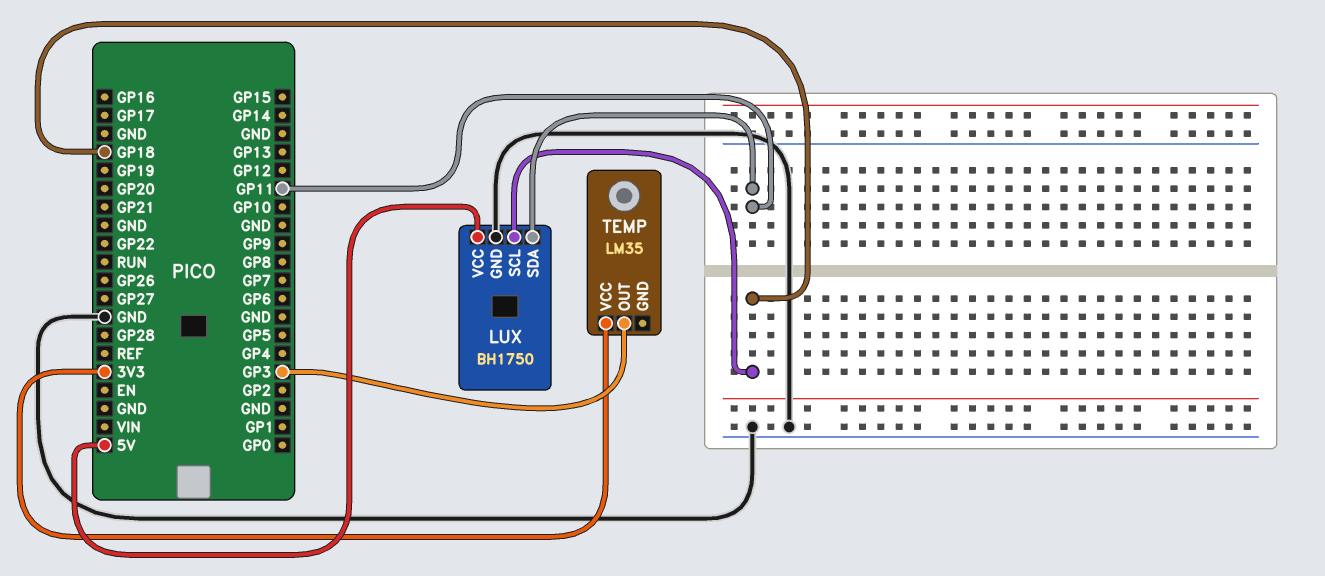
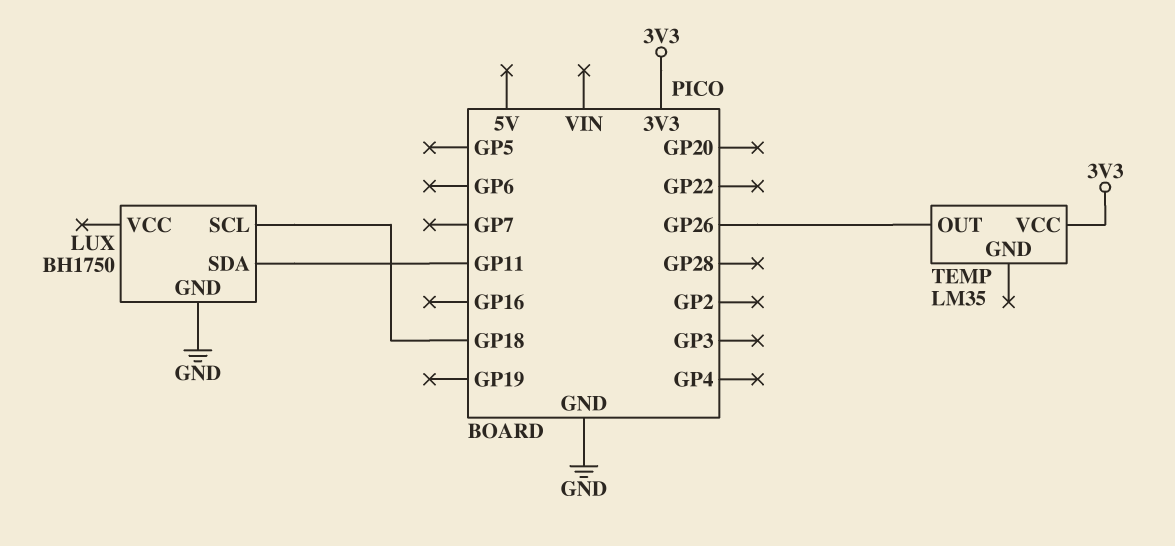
LUX pin VCC: 5V -> none
TEMP pin OUT: GP3 -> GP26

